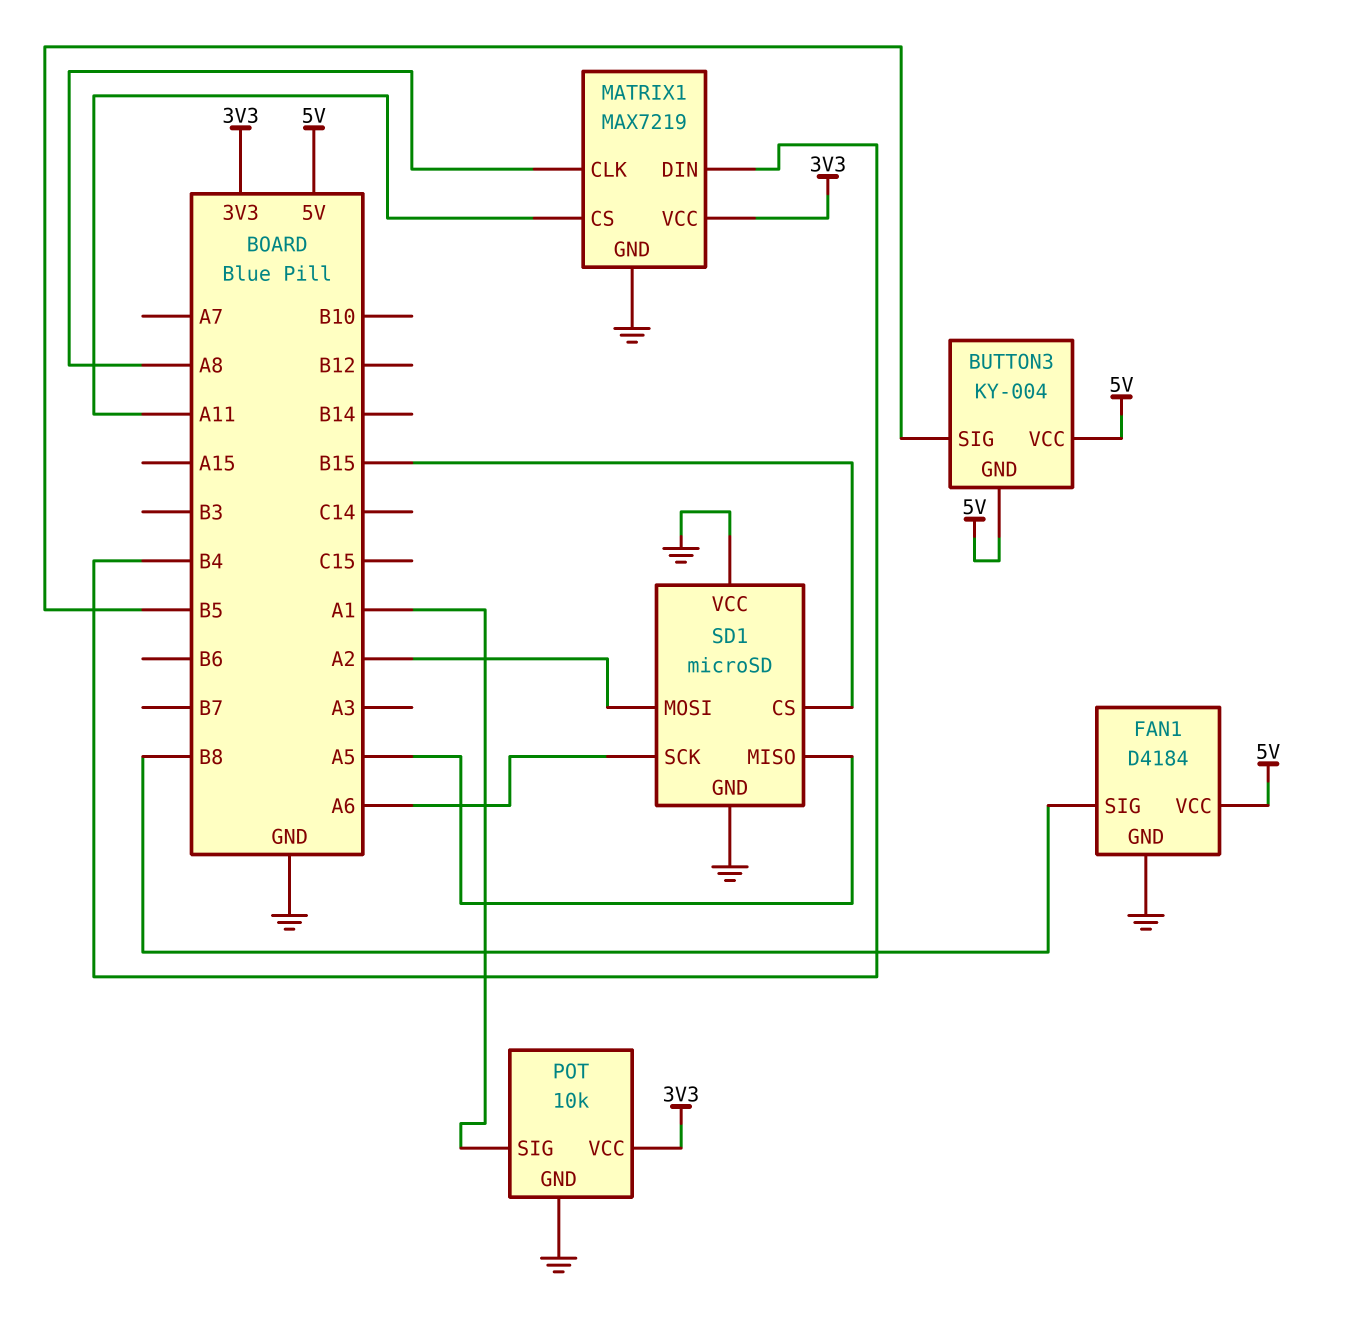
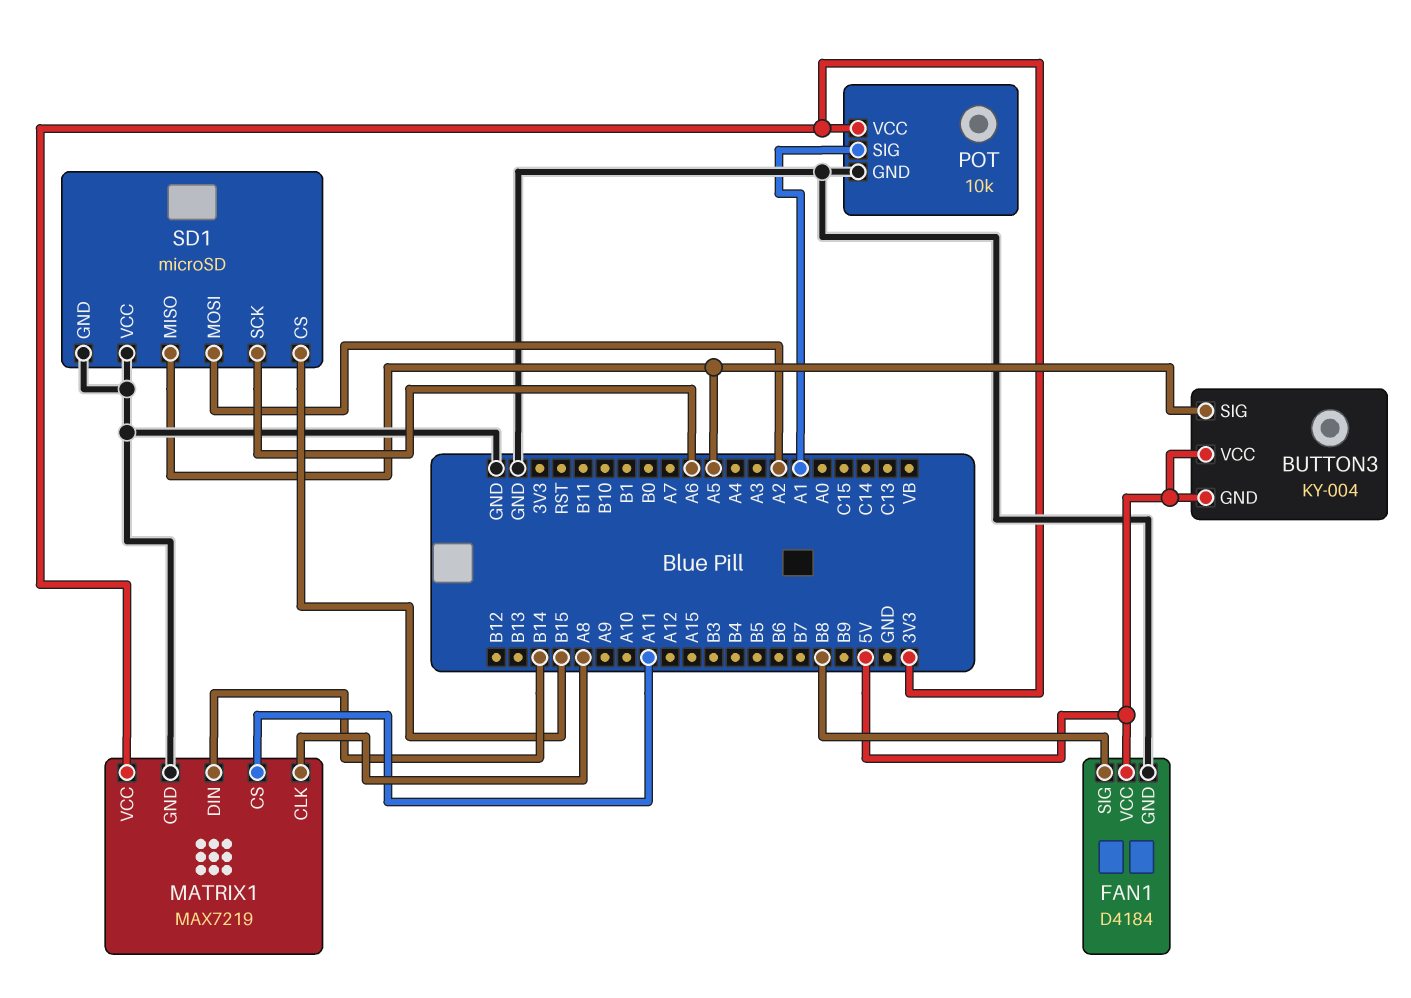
BUTTON3 pin SIG: B5 -> A5
MATRIX1 pin DIN: B4 -> B14

